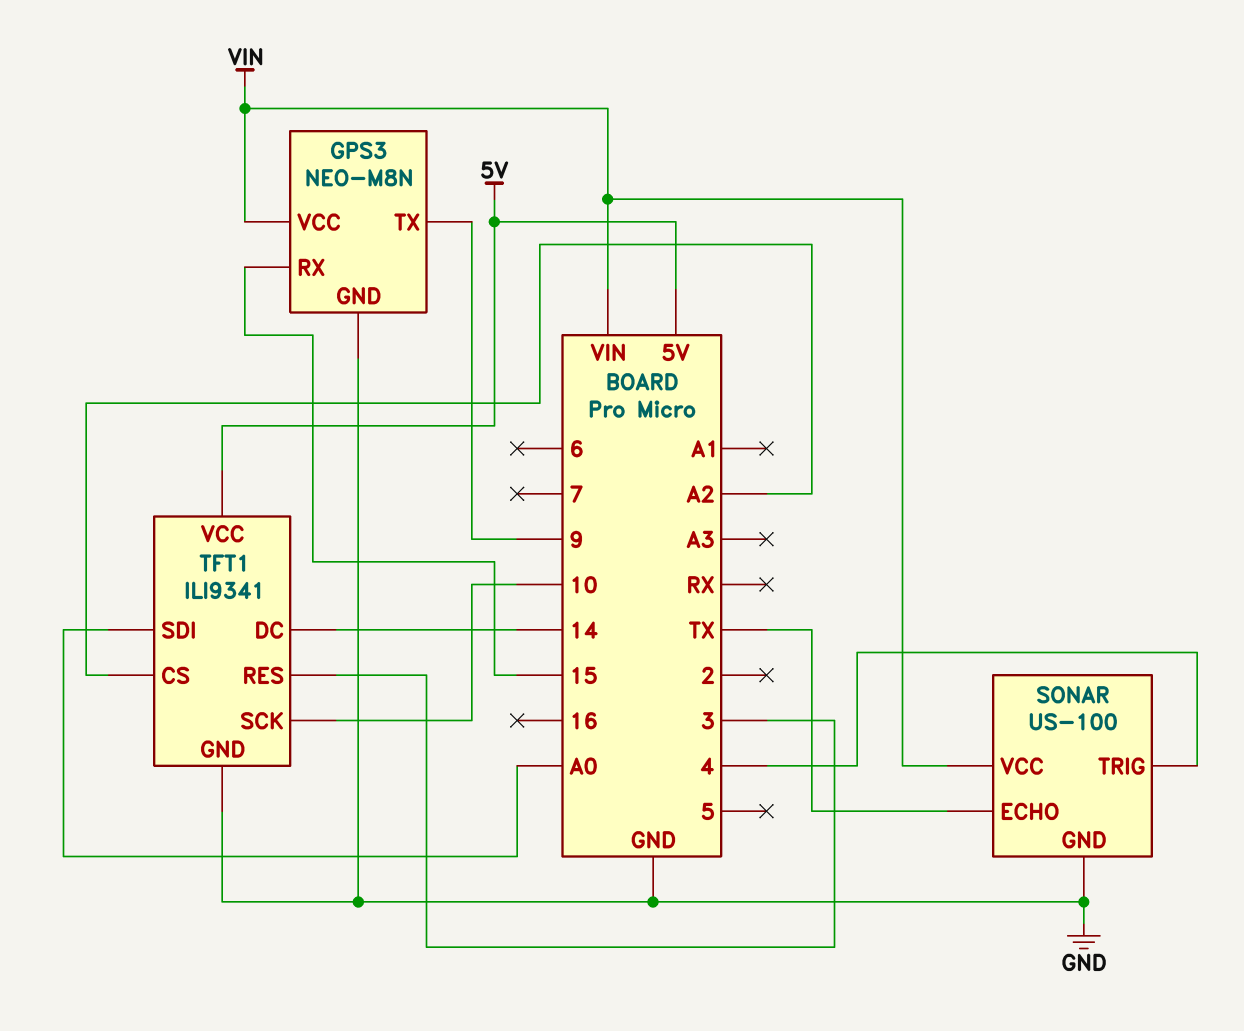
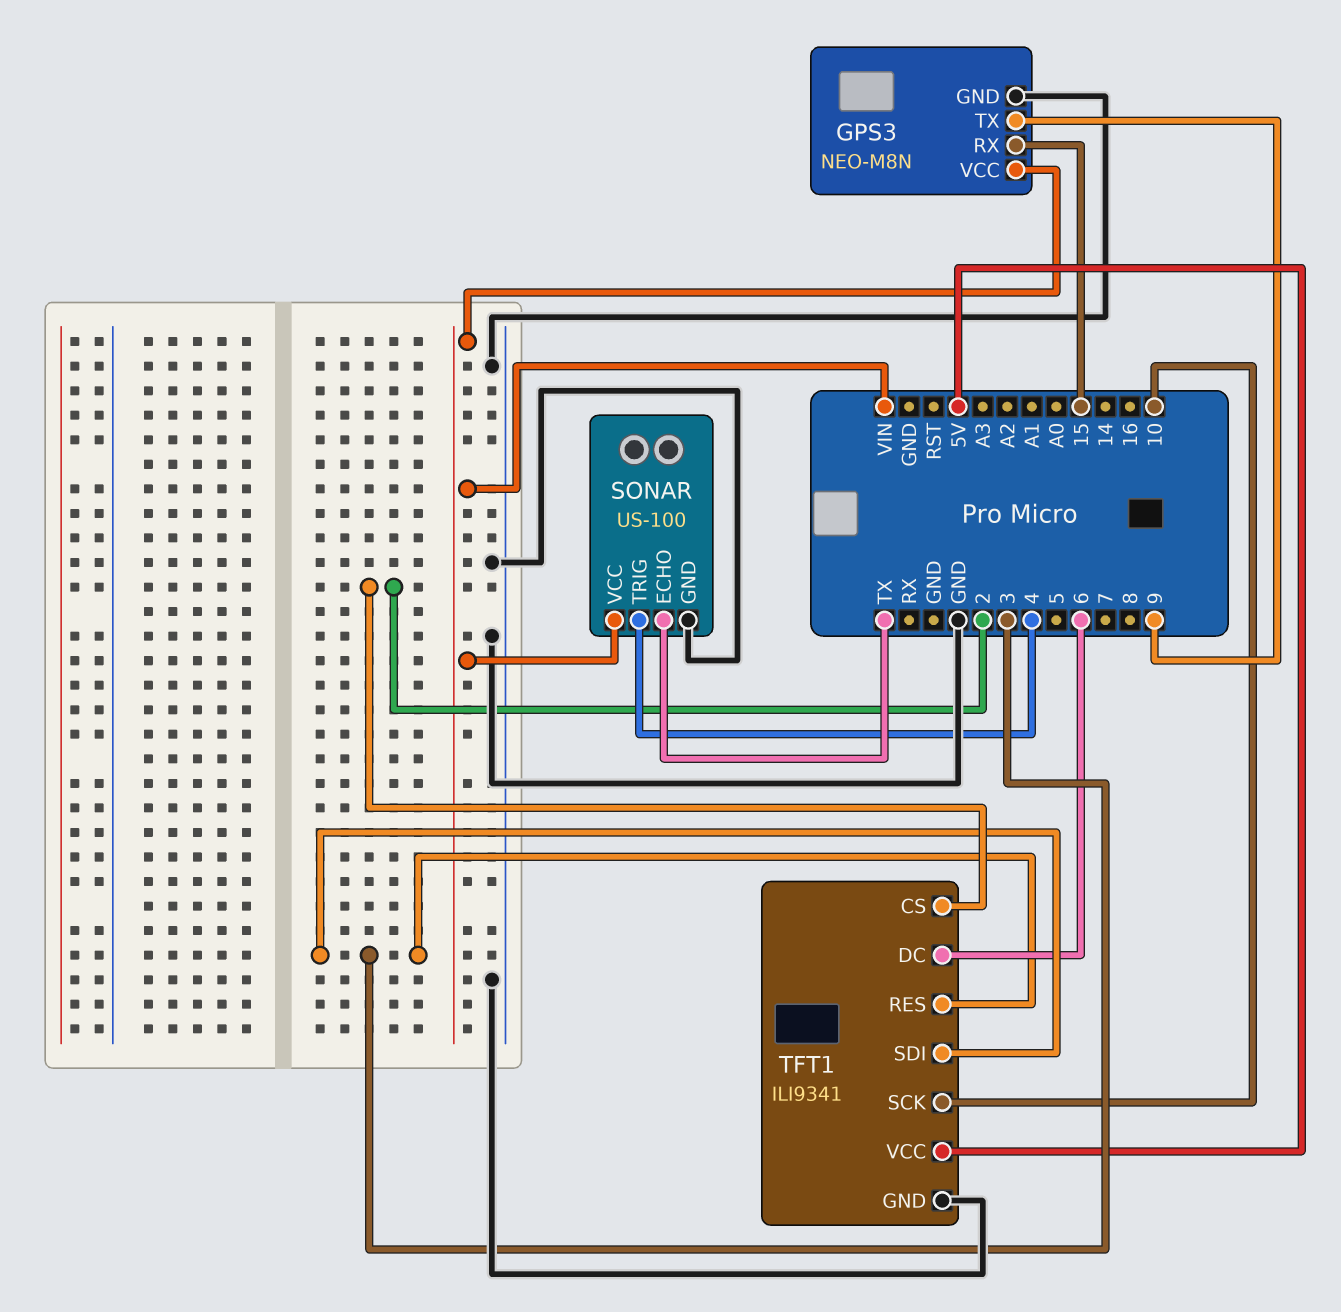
TFT1 pin CS: A2 -> 2
TFT1 pin DC: 14 -> 6
TFT1 pin SDI: A0 -> 3

